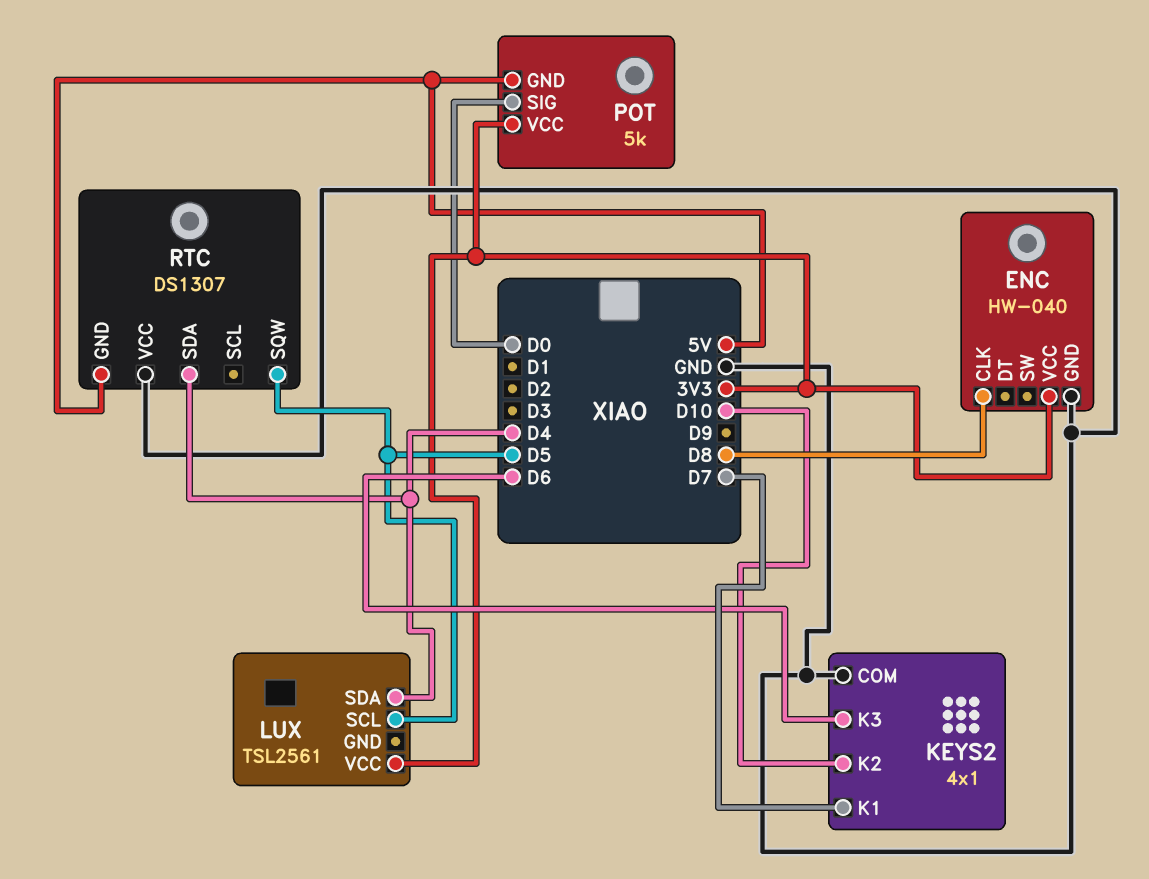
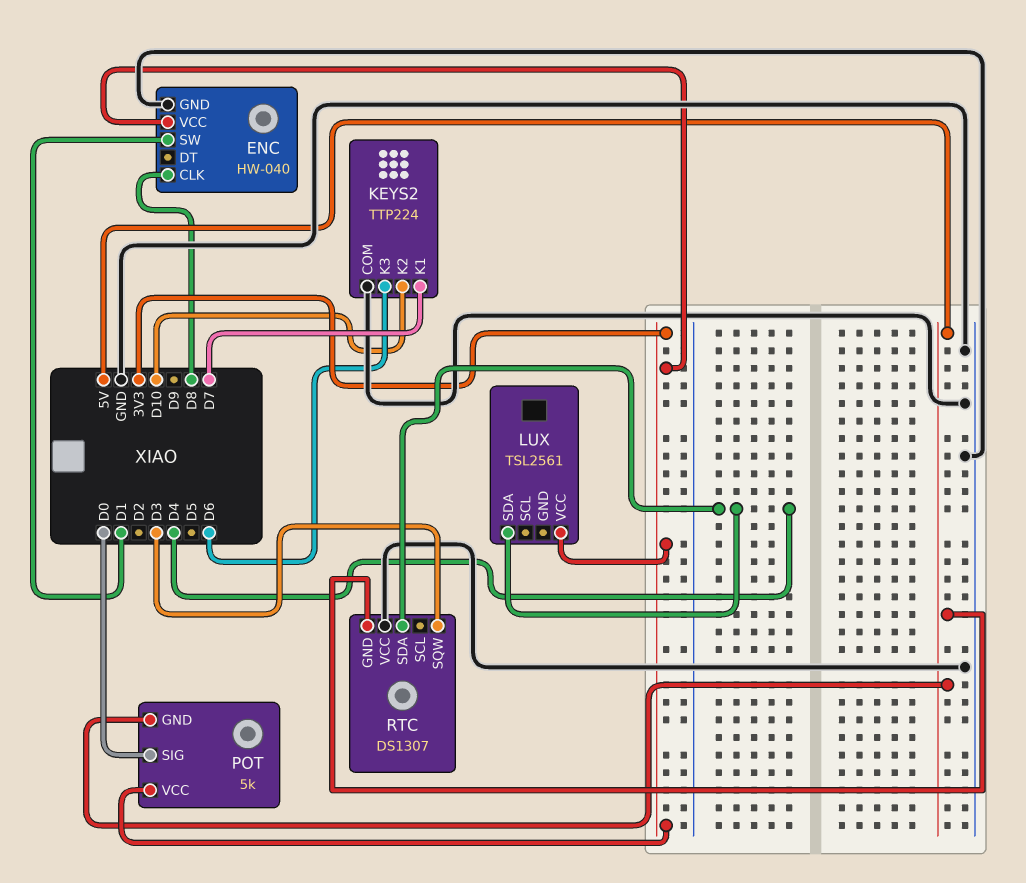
ENC pin SW: none -> D1
KEYS2: 4x1 -> TTP224
LUX pin SCL: D5 -> none
RTC pin SQW: D5 -> D3

